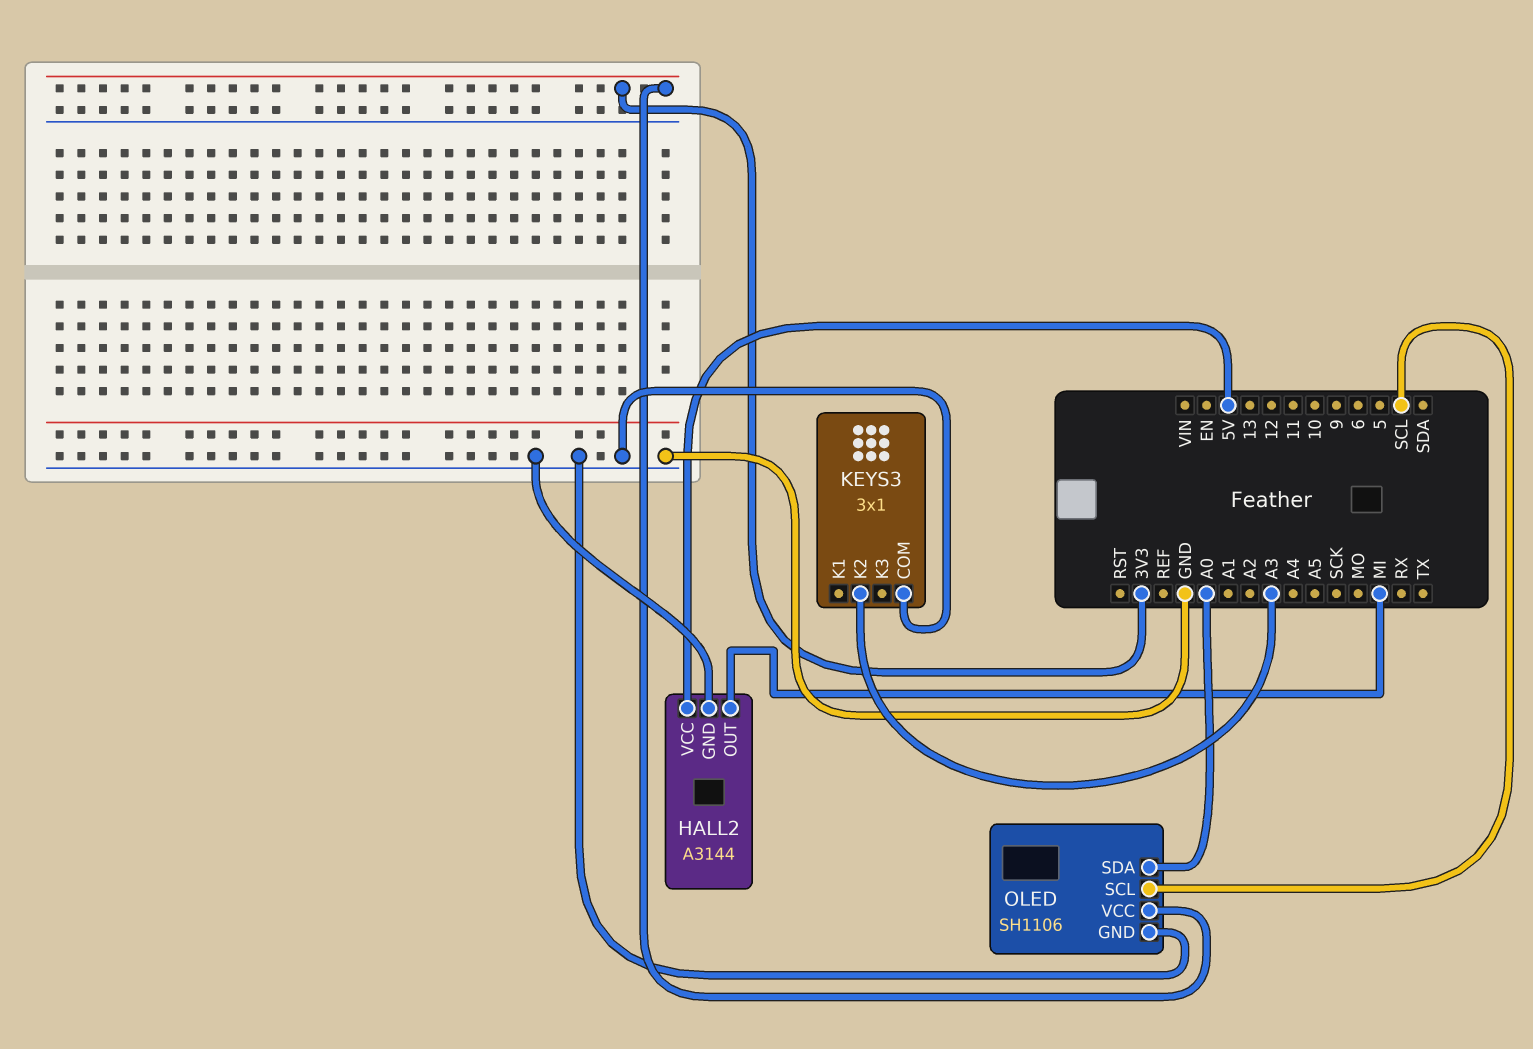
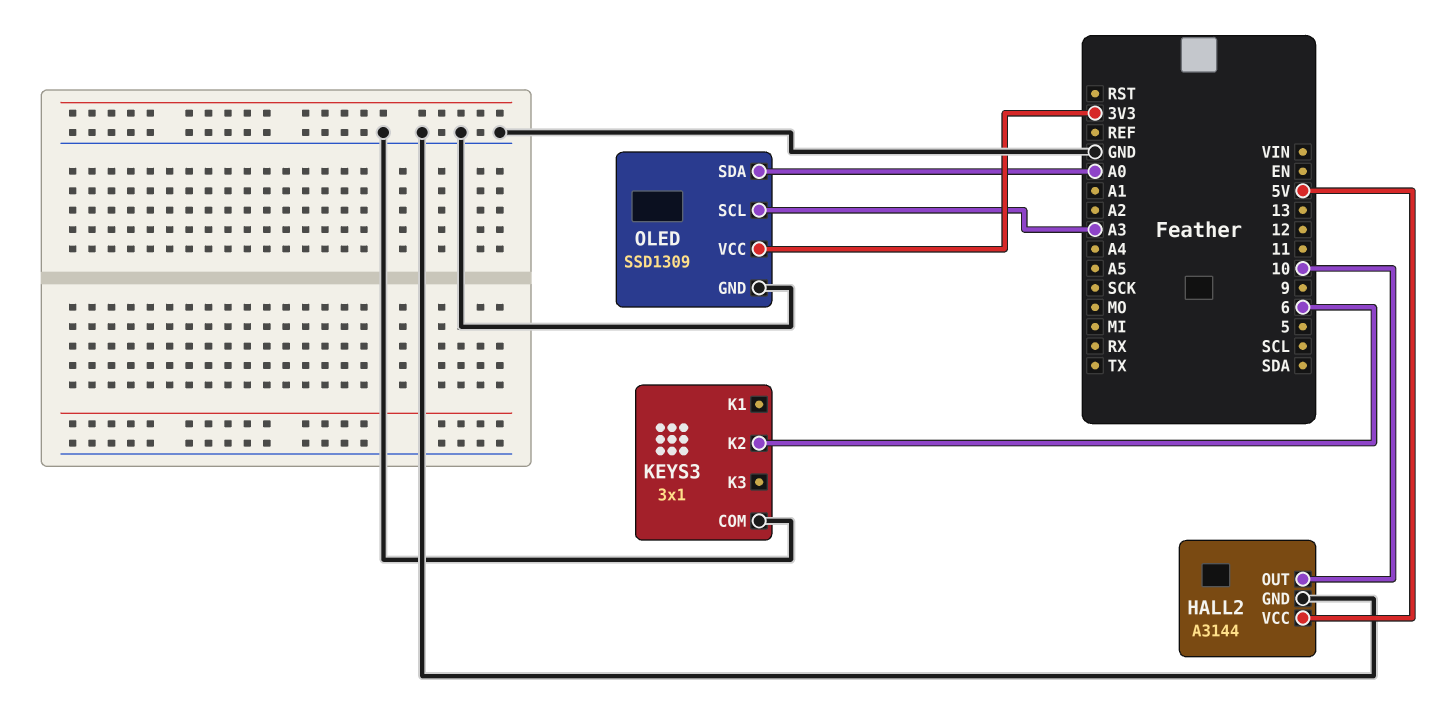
HALL2 pin OUT: MI -> 10
KEYS3 pin K2: A3 -> 6
OLED: SH1106 -> SSD1309
OLED pin SCL: SCL -> A3

